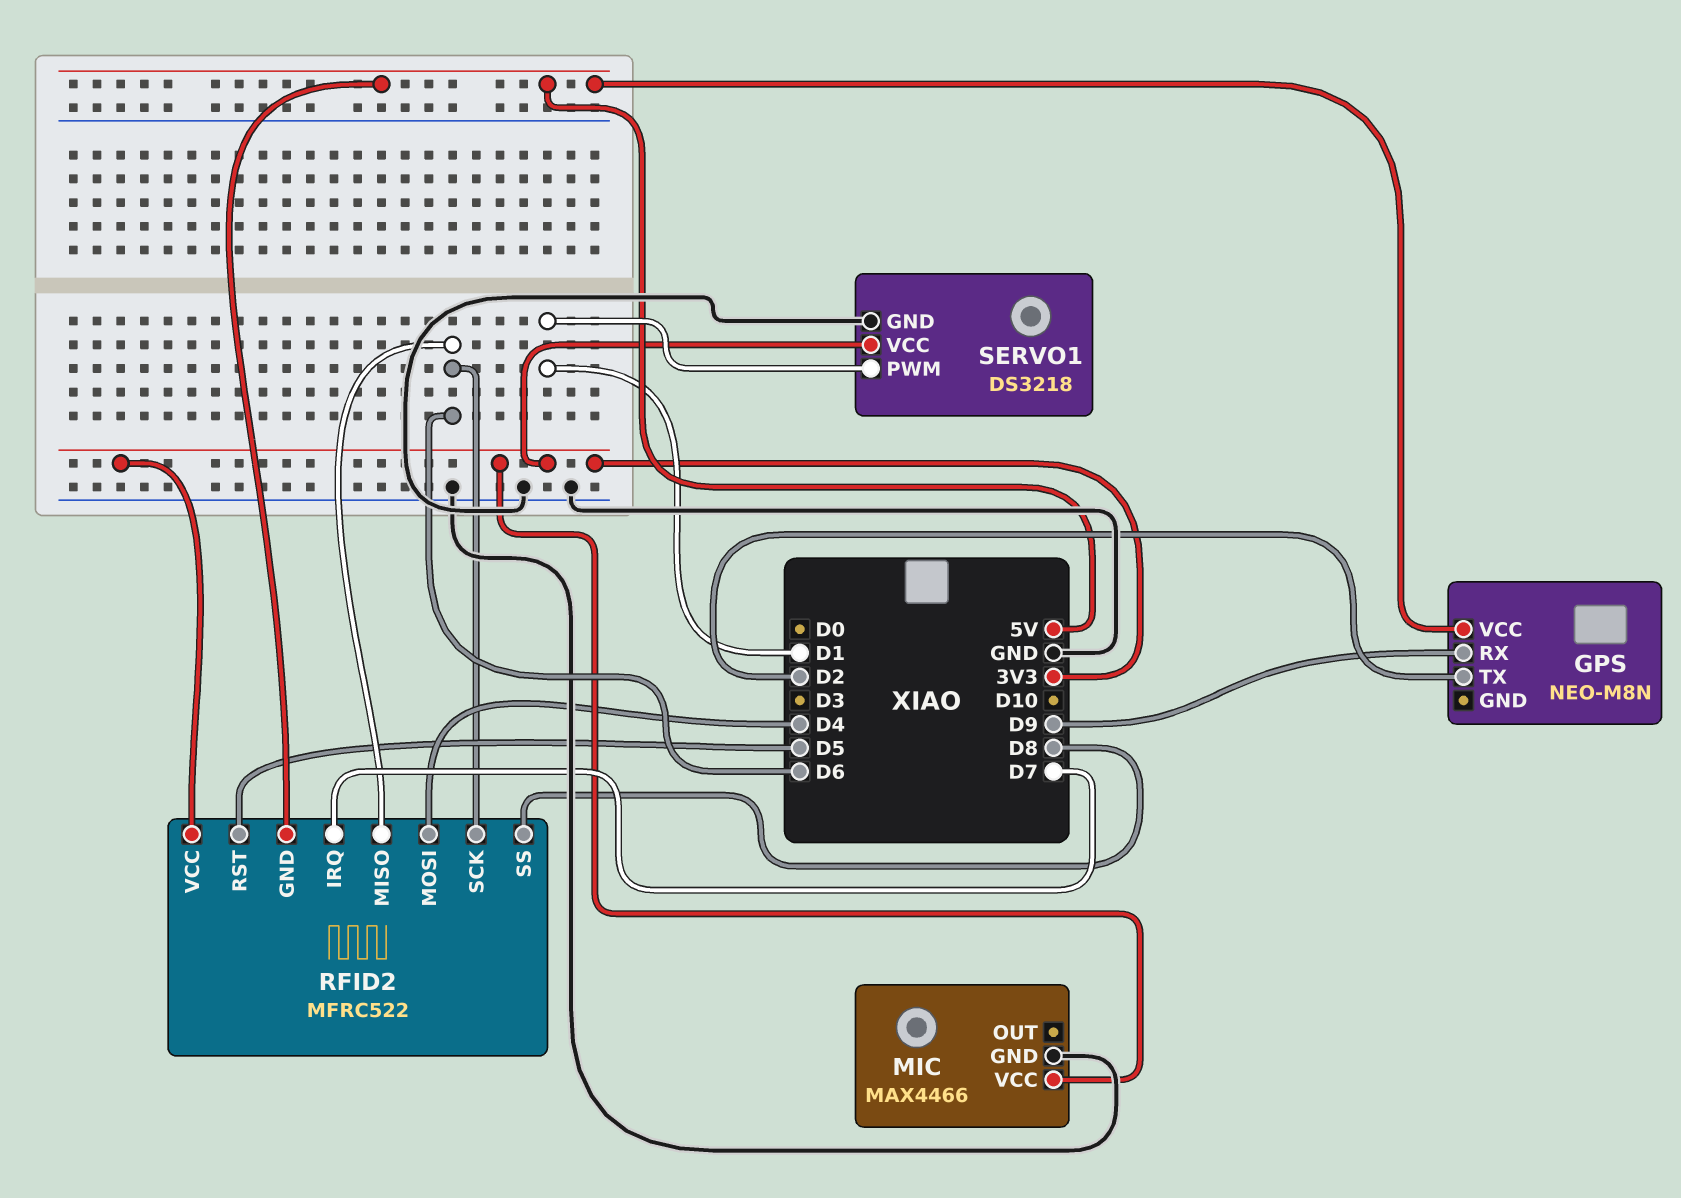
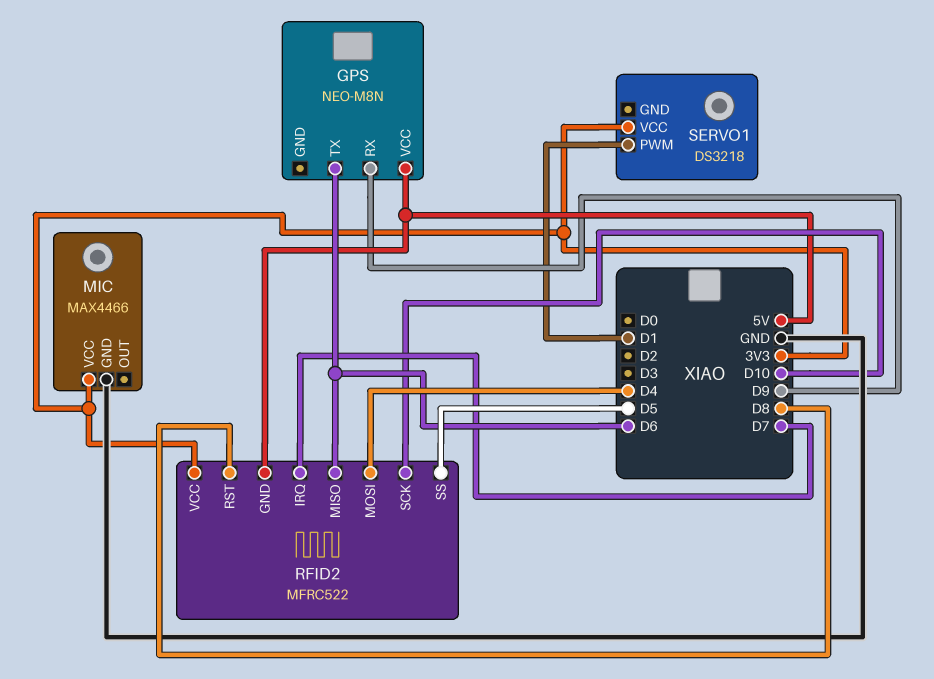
GPS pin TX: D2 -> D6
RFID2 pin RST: D5 -> D8
RFID2 pin SCK: D6 -> D10
RFID2 pin SS: D8 -> D5
SERVO1 pin GND: GND -> none

